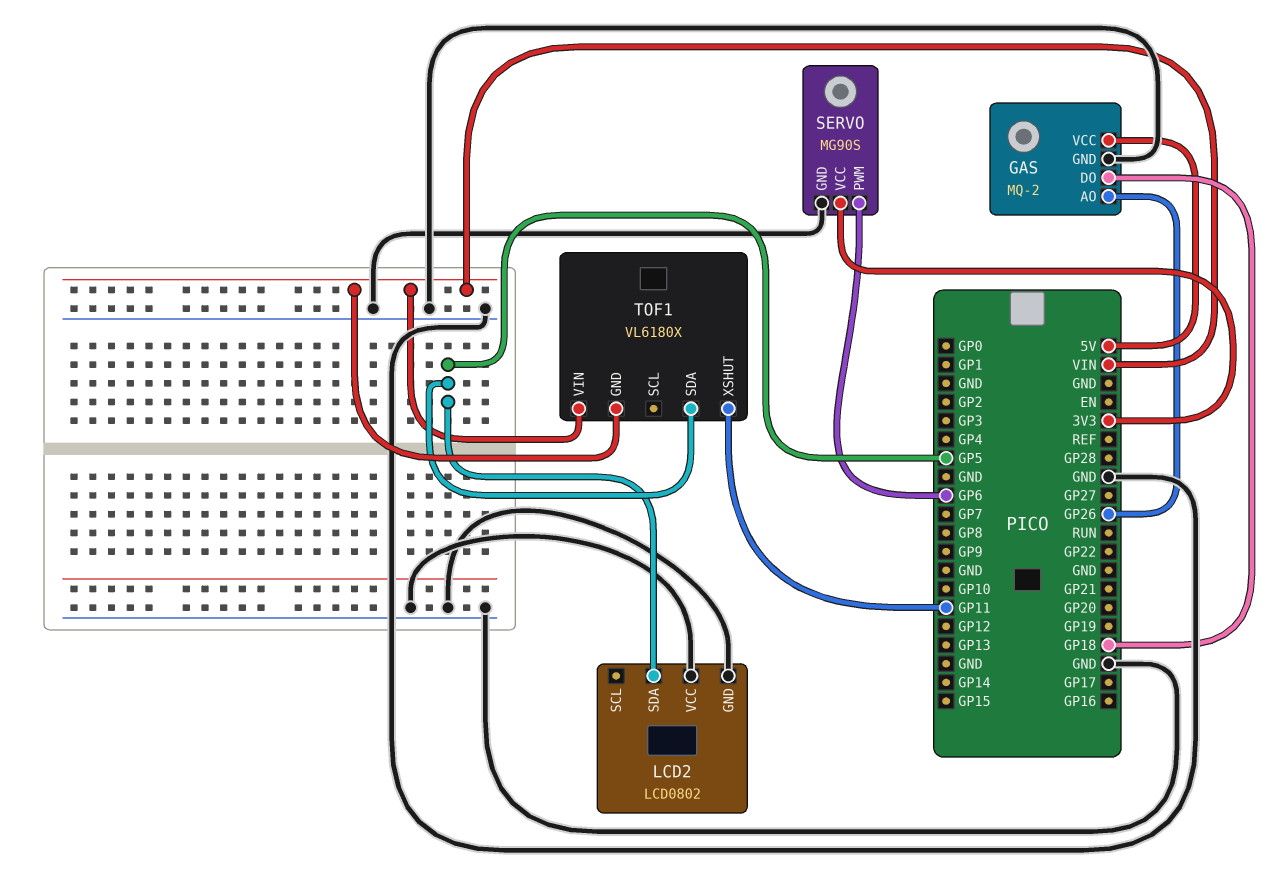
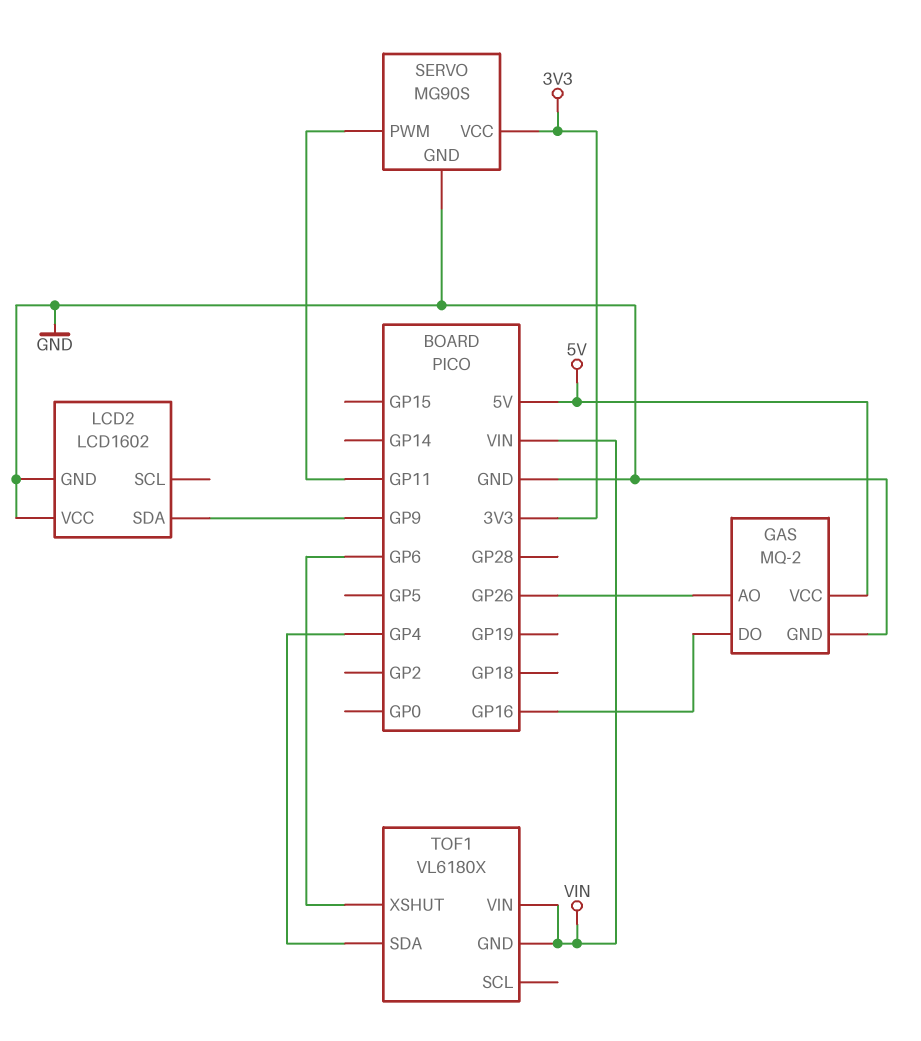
GAS pin DO: GP18 -> GP16
LCD2: LCD0802 -> LCD1602
LCD2 pin SDA: GP5 -> GP9
SERVO pin PWM: GP6 -> GP11
TOF1 pin SDA: GP5 -> GP4
TOF1 pin XSHUT: GP11 -> GP6

